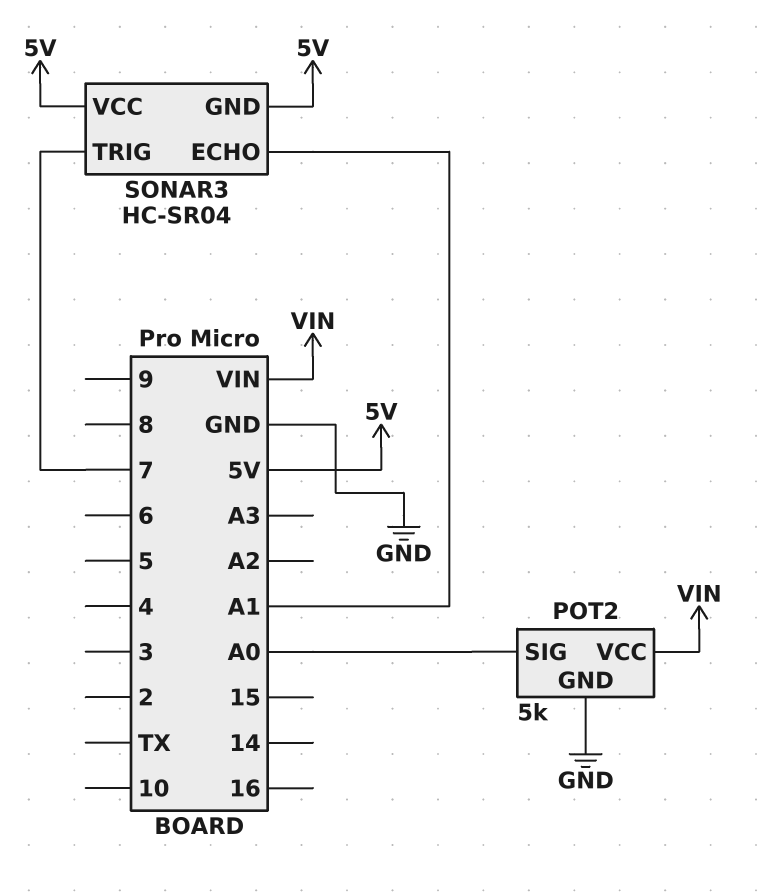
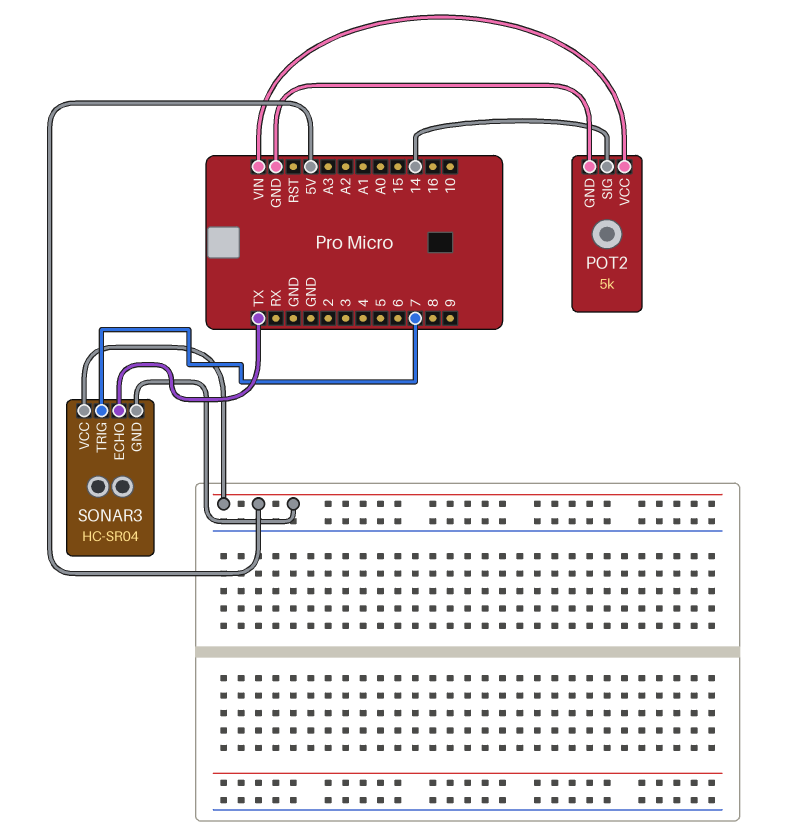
POT2 pin SIG: A0 -> 14
SONAR3 pin ECHO: A1 -> TX

